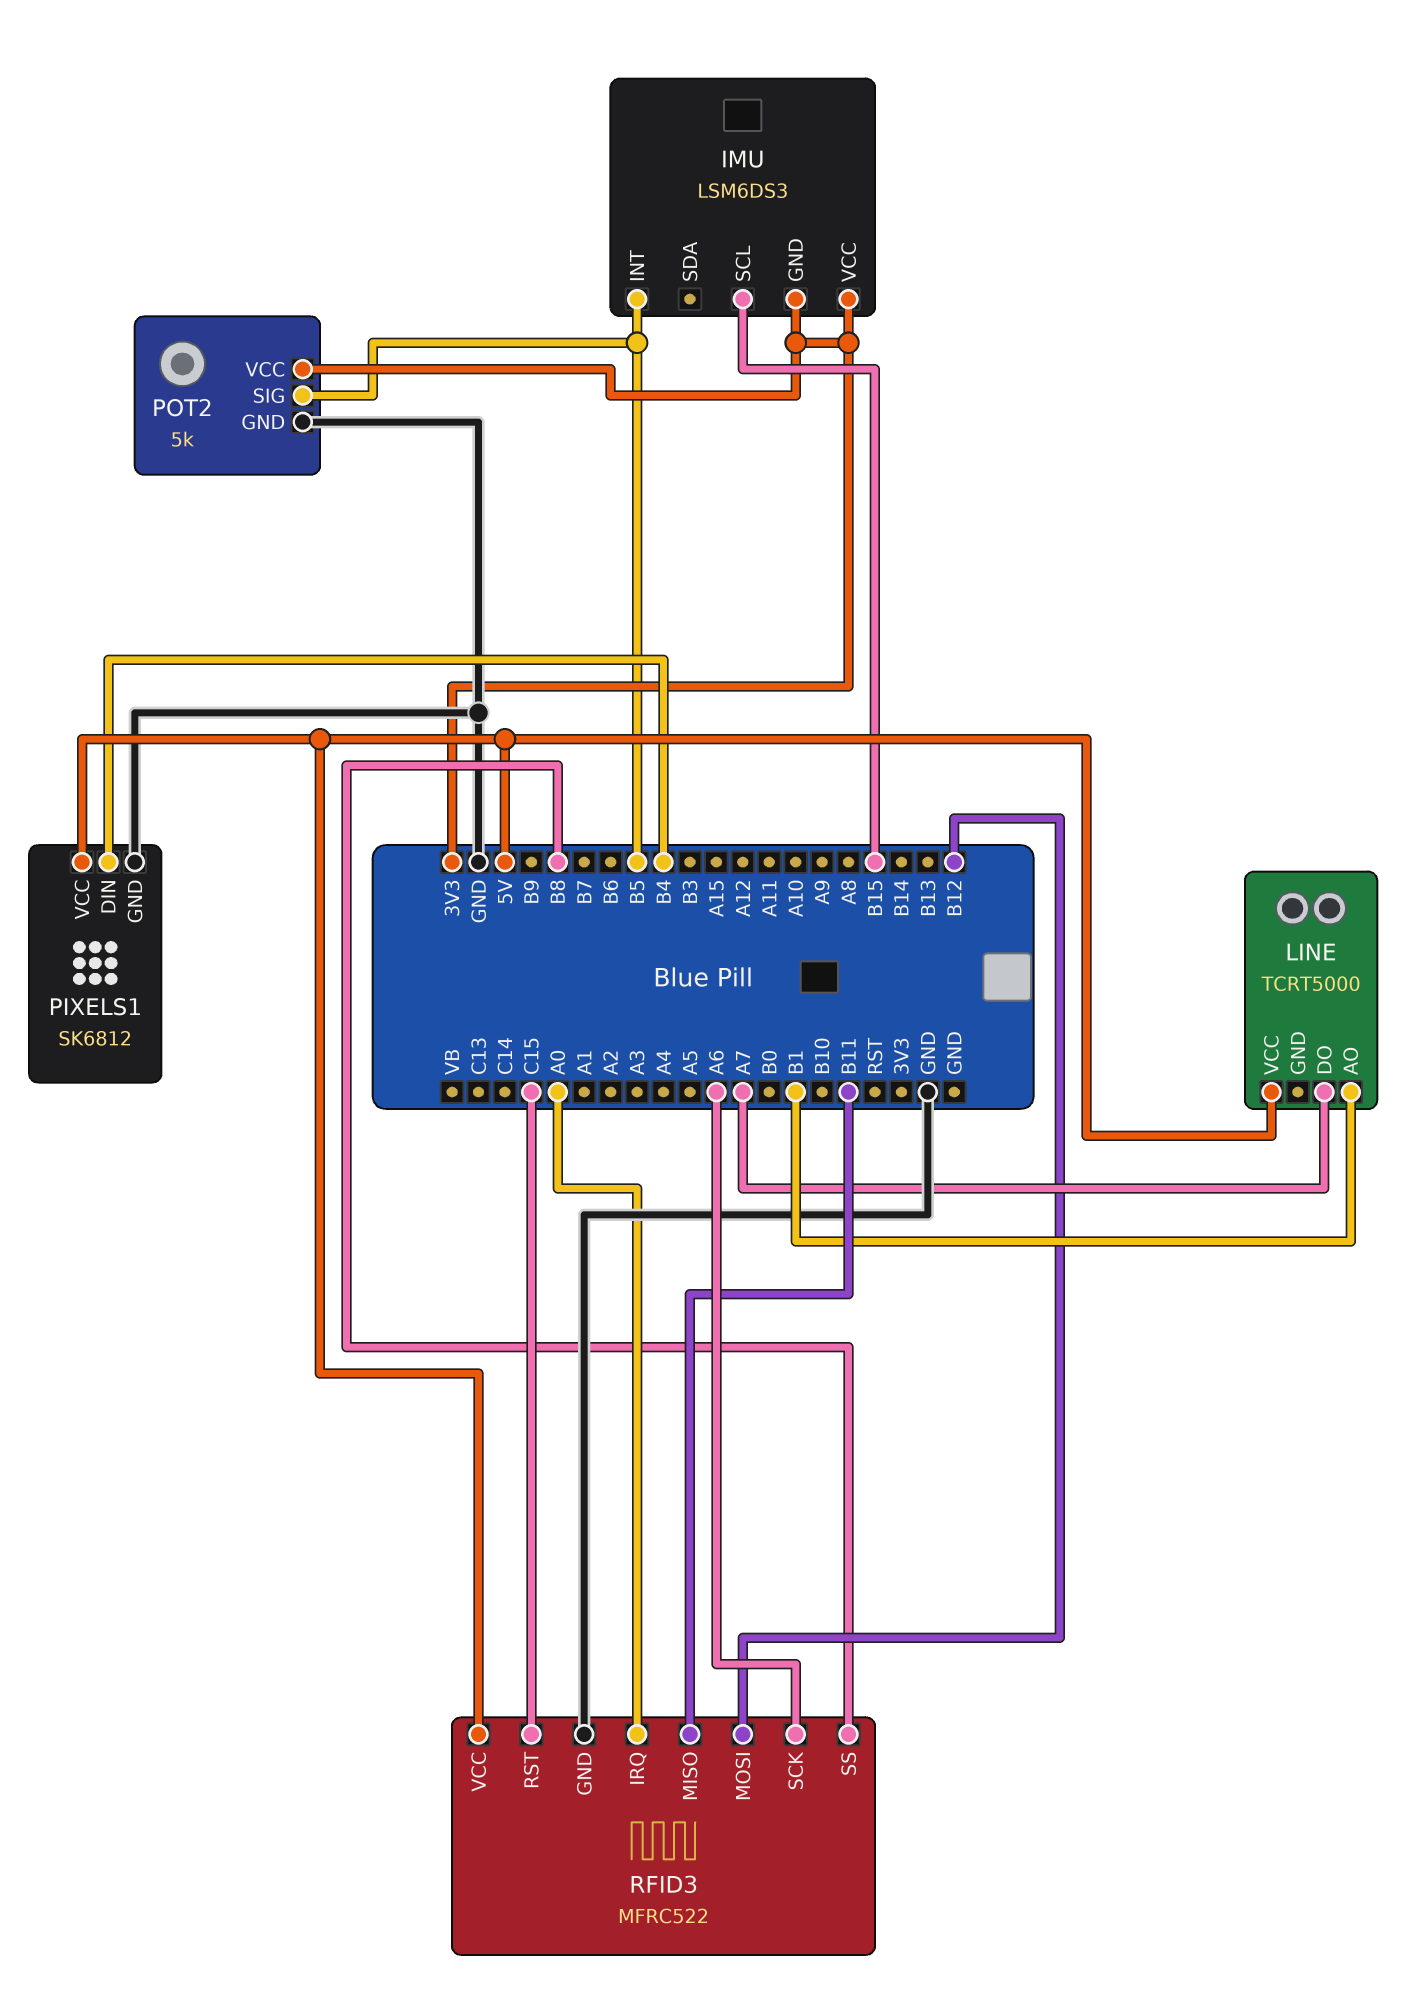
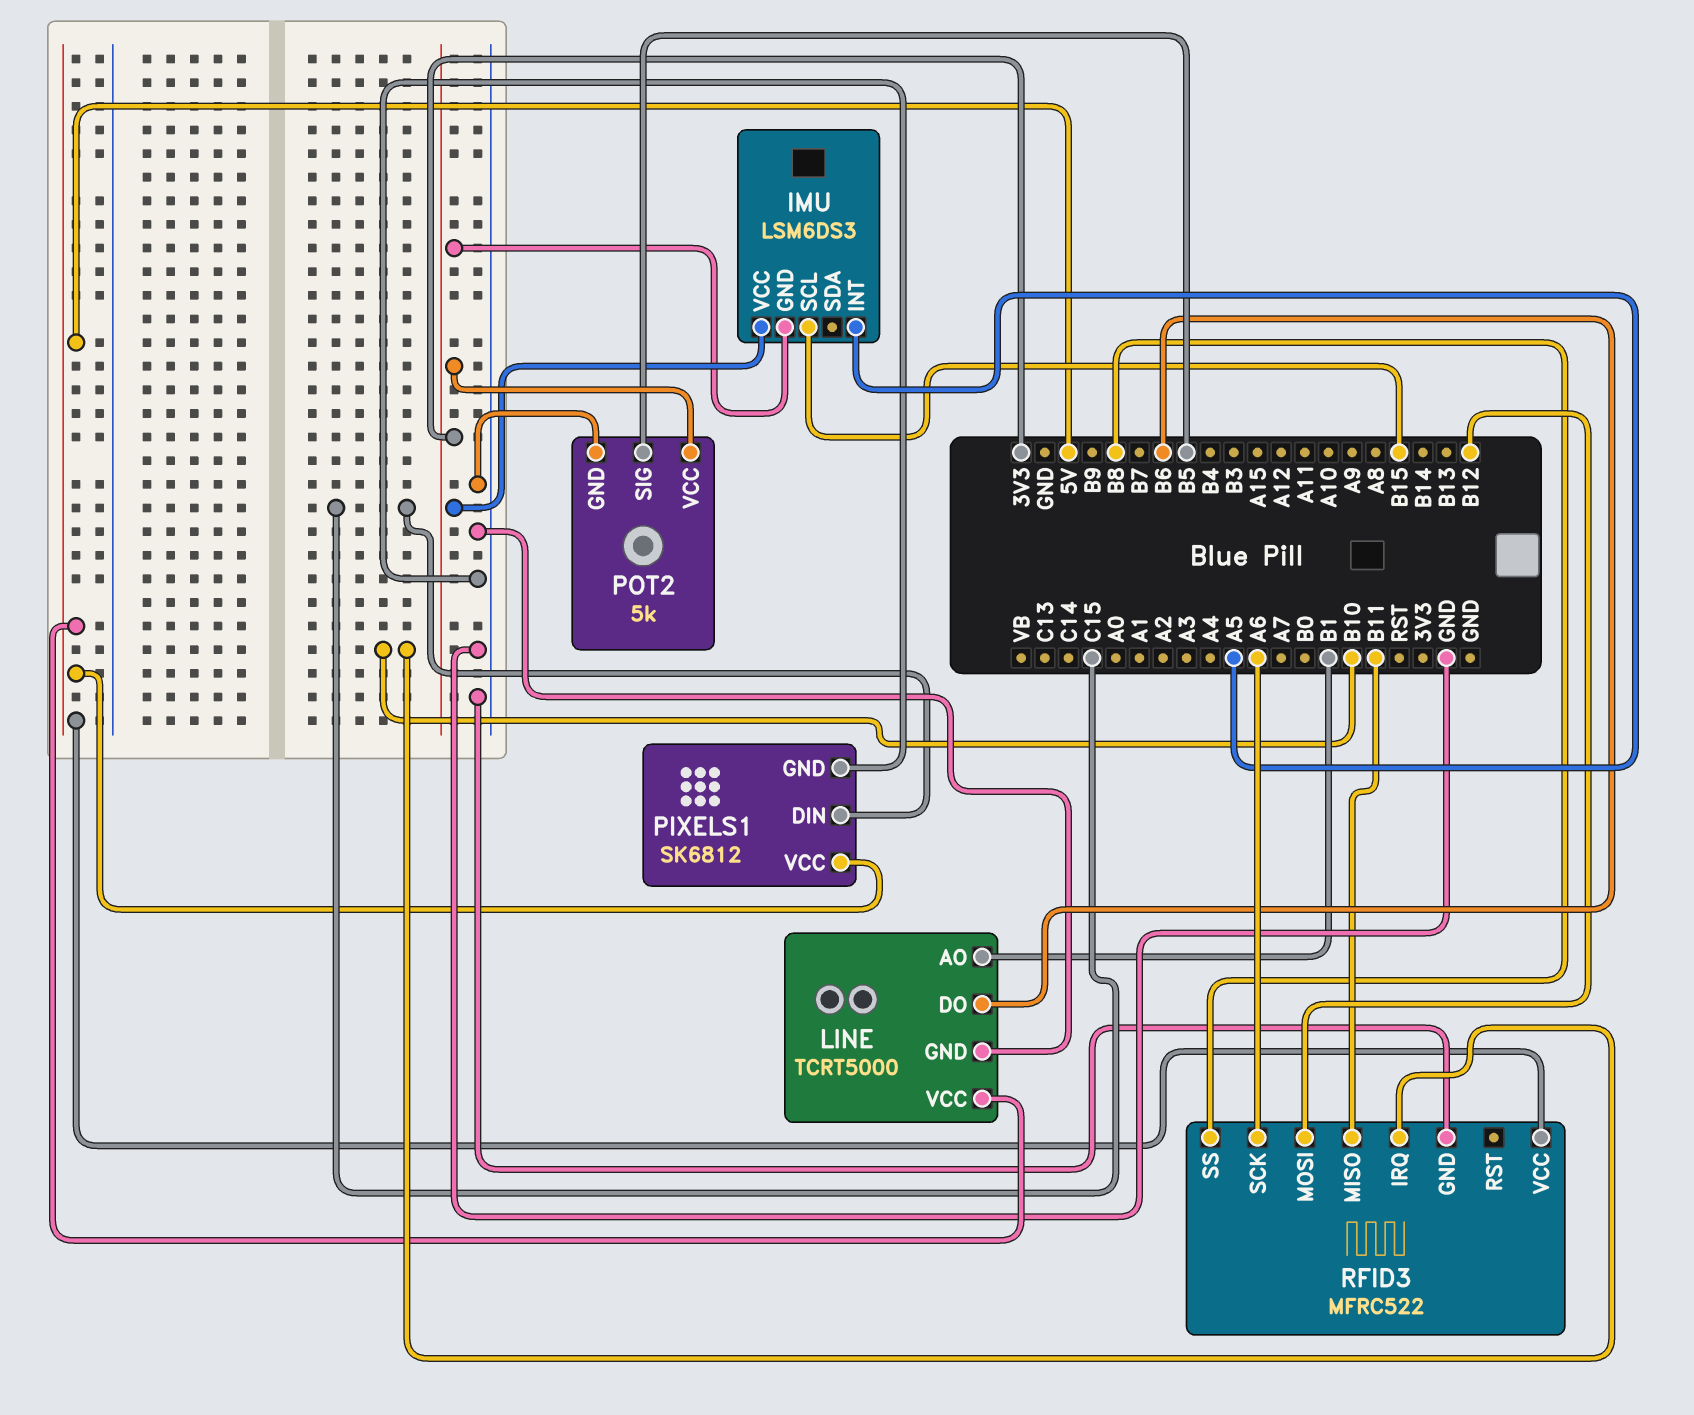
IMU pin INT: B5 -> A5
LINE pin DO: A7 -> B6
LINE pin GND: none -> GND
PIXELS1 pin DIN: B4 -> C15
RFID3 pin IRQ: A0 -> B10
RFID3 pin RST: C15 -> none

